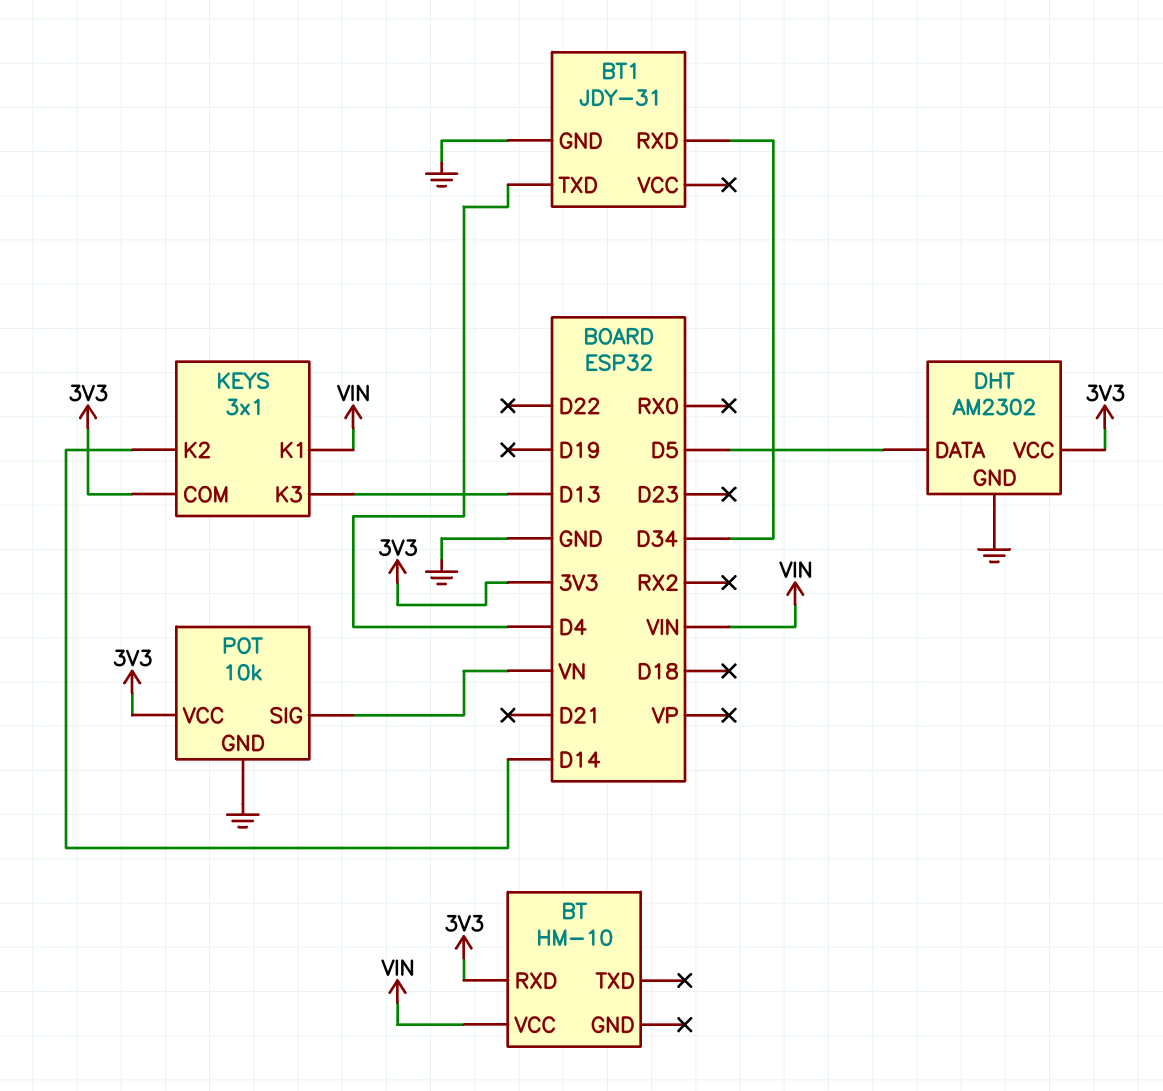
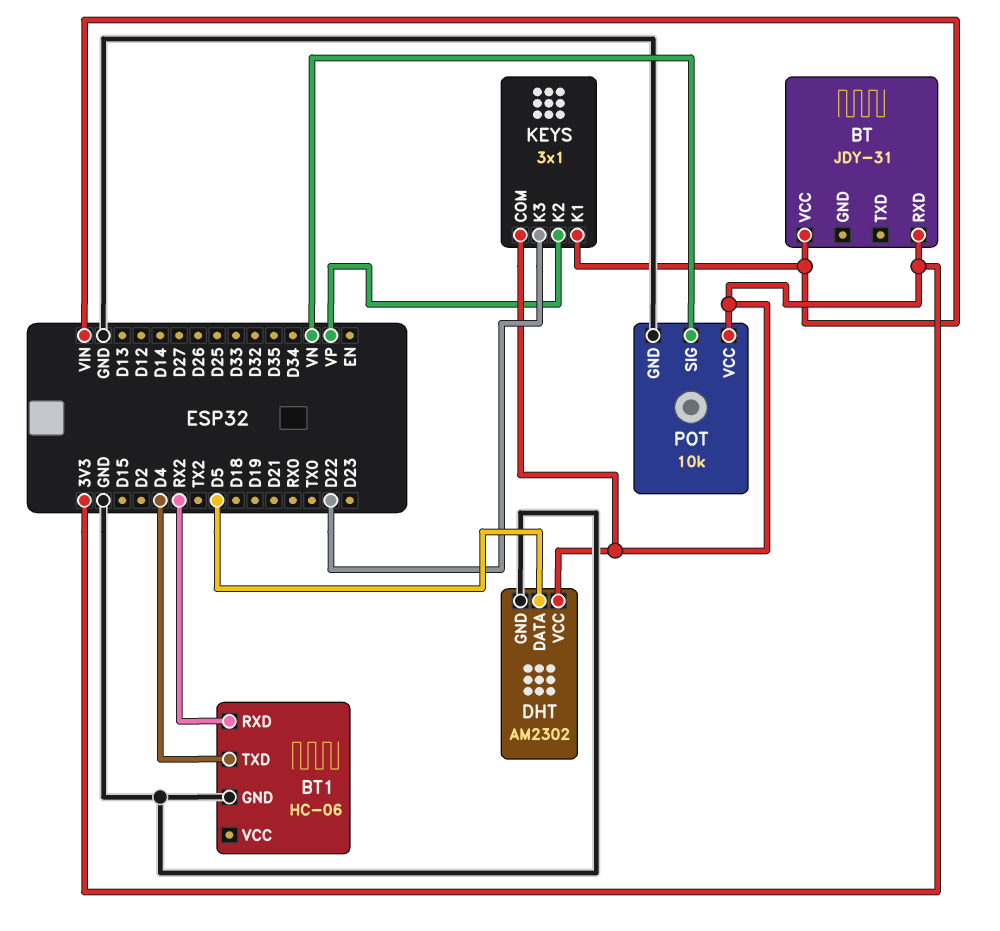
BT: HM-10 -> JDY-31
BT1: JDY-31 -> HC-06
BT1 pin RXD: D34 -> RX2
KEYS pin K2: D14 -> VP
KEYS pin K3: D13 -> D22

